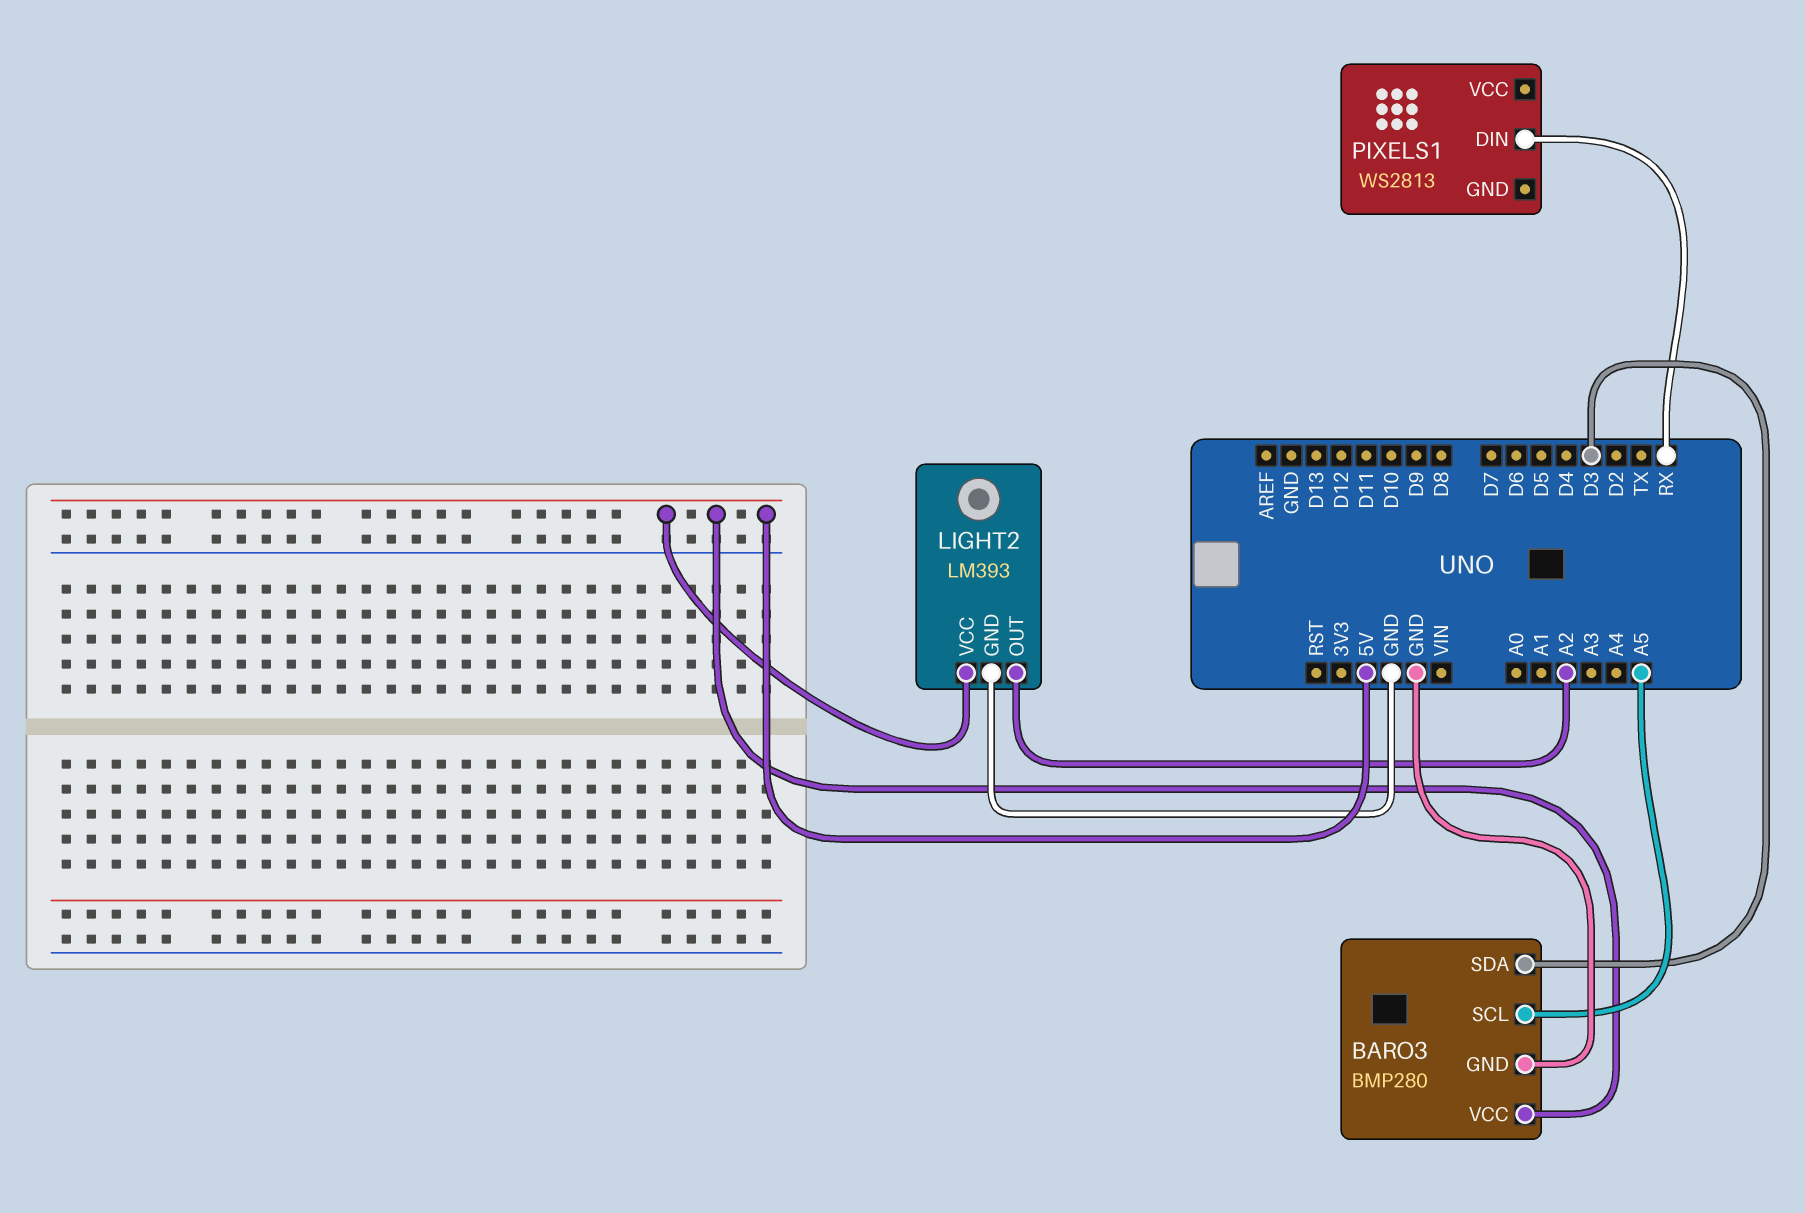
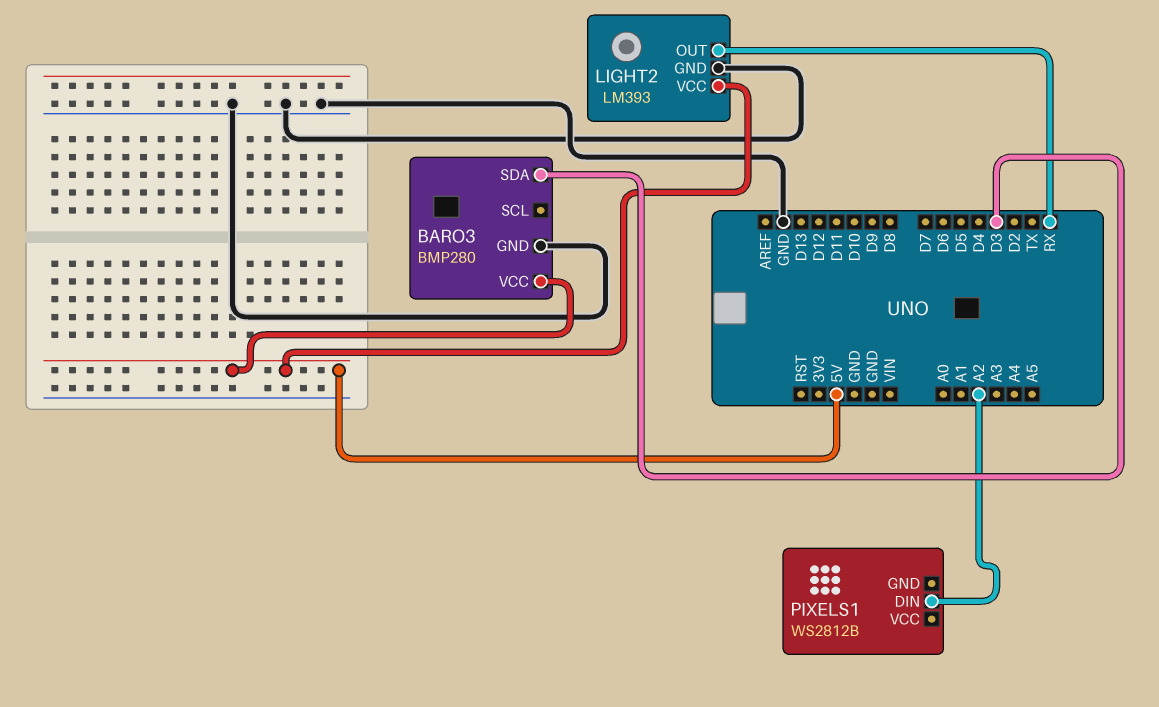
BARO3 pin SCL: A5 -> none
LIGHT2 pin OUT: A2 -> RX
PIXELS1: WS2813 -> WS2812B
PIXELS1 pin DIN: RX -> A2

